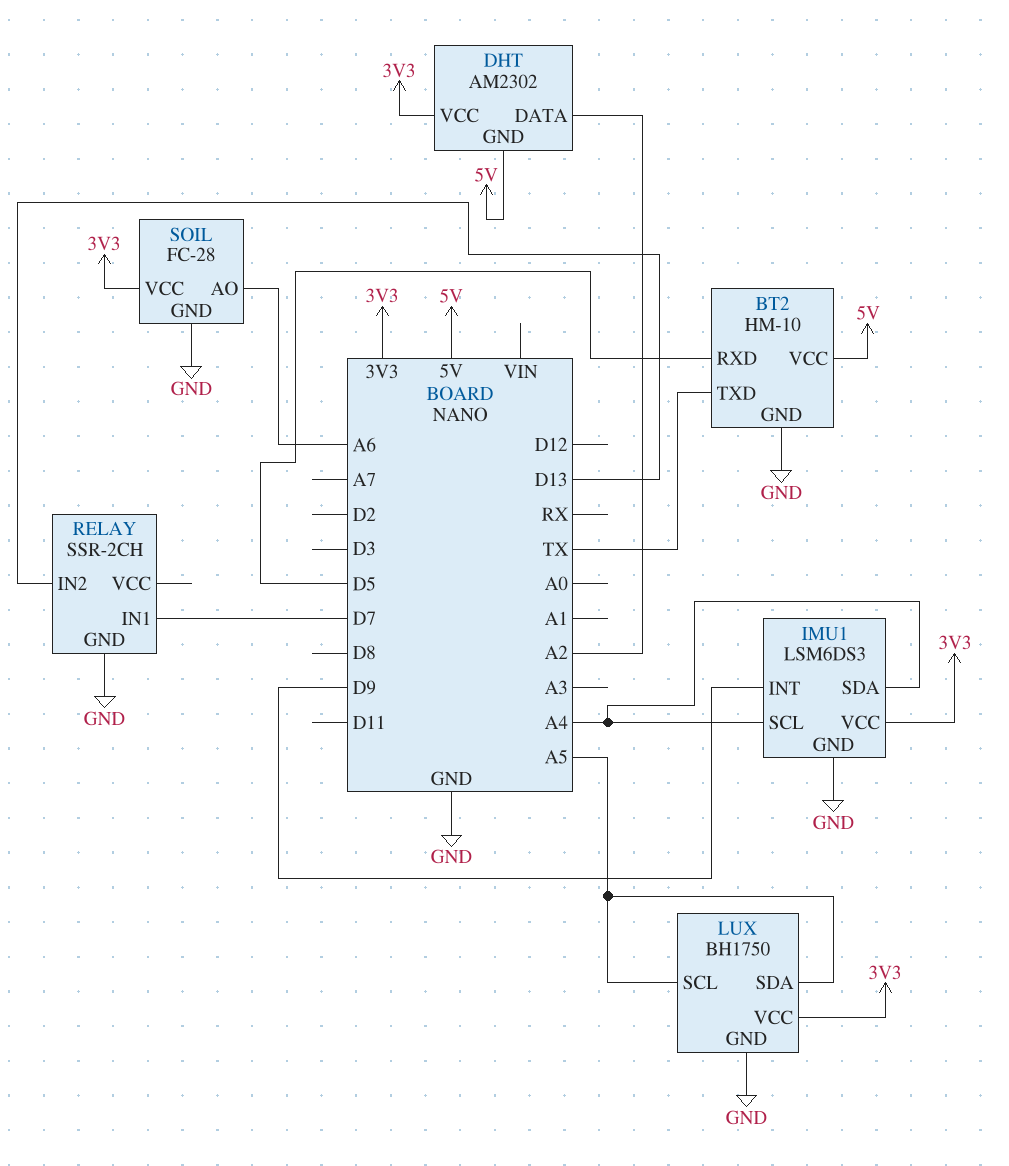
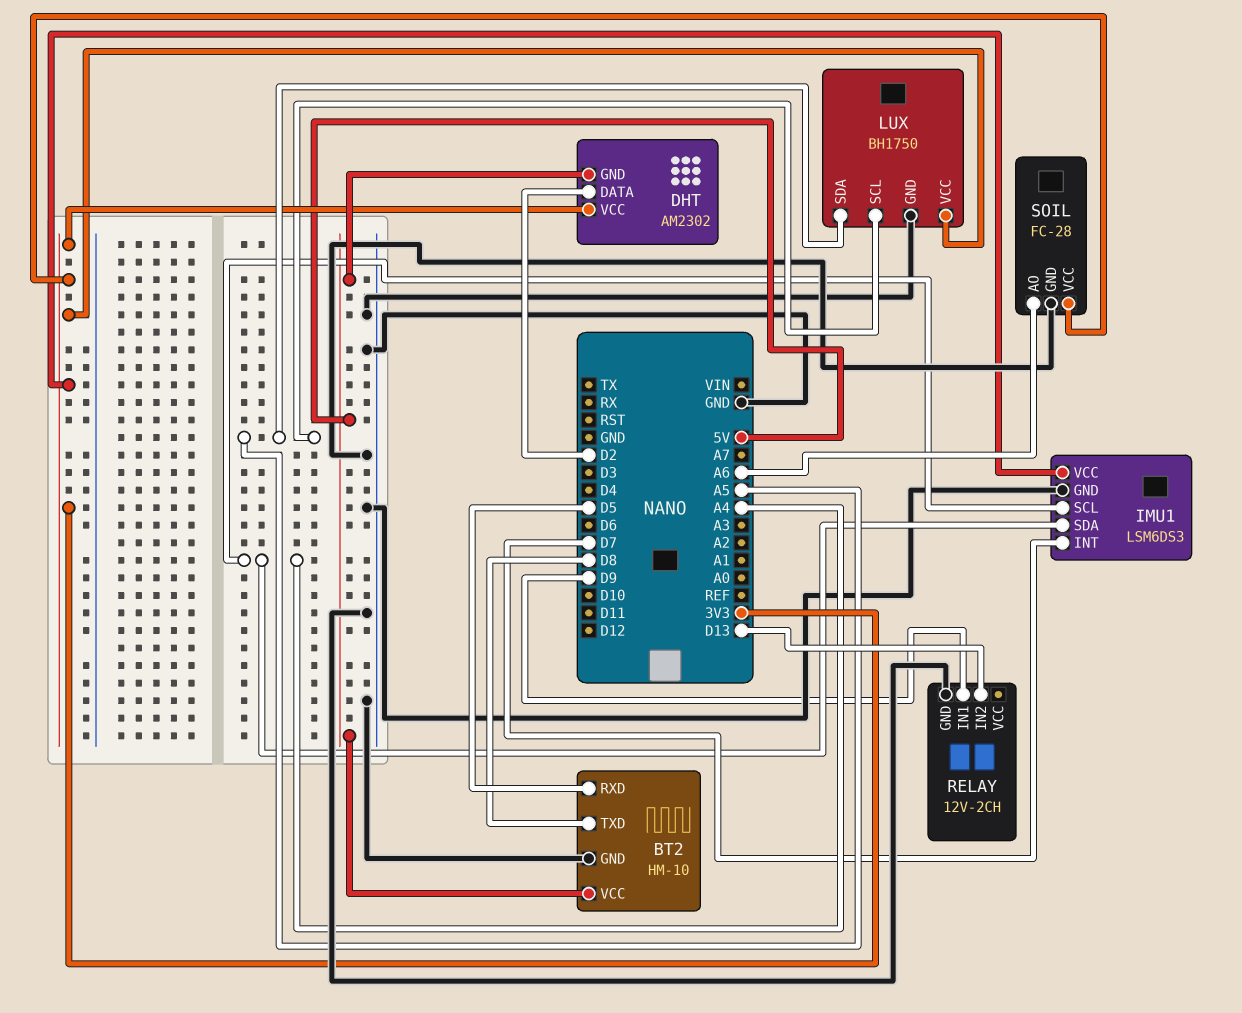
BT2 pin TXD: TX -> D8
DHT pin DATA: A2 -> D2
IMU1 pin INT: D9 -> D7
RELAY: SSR-2CH -> 12V-2CH
RELAY pin IN1: D7 -> D9

